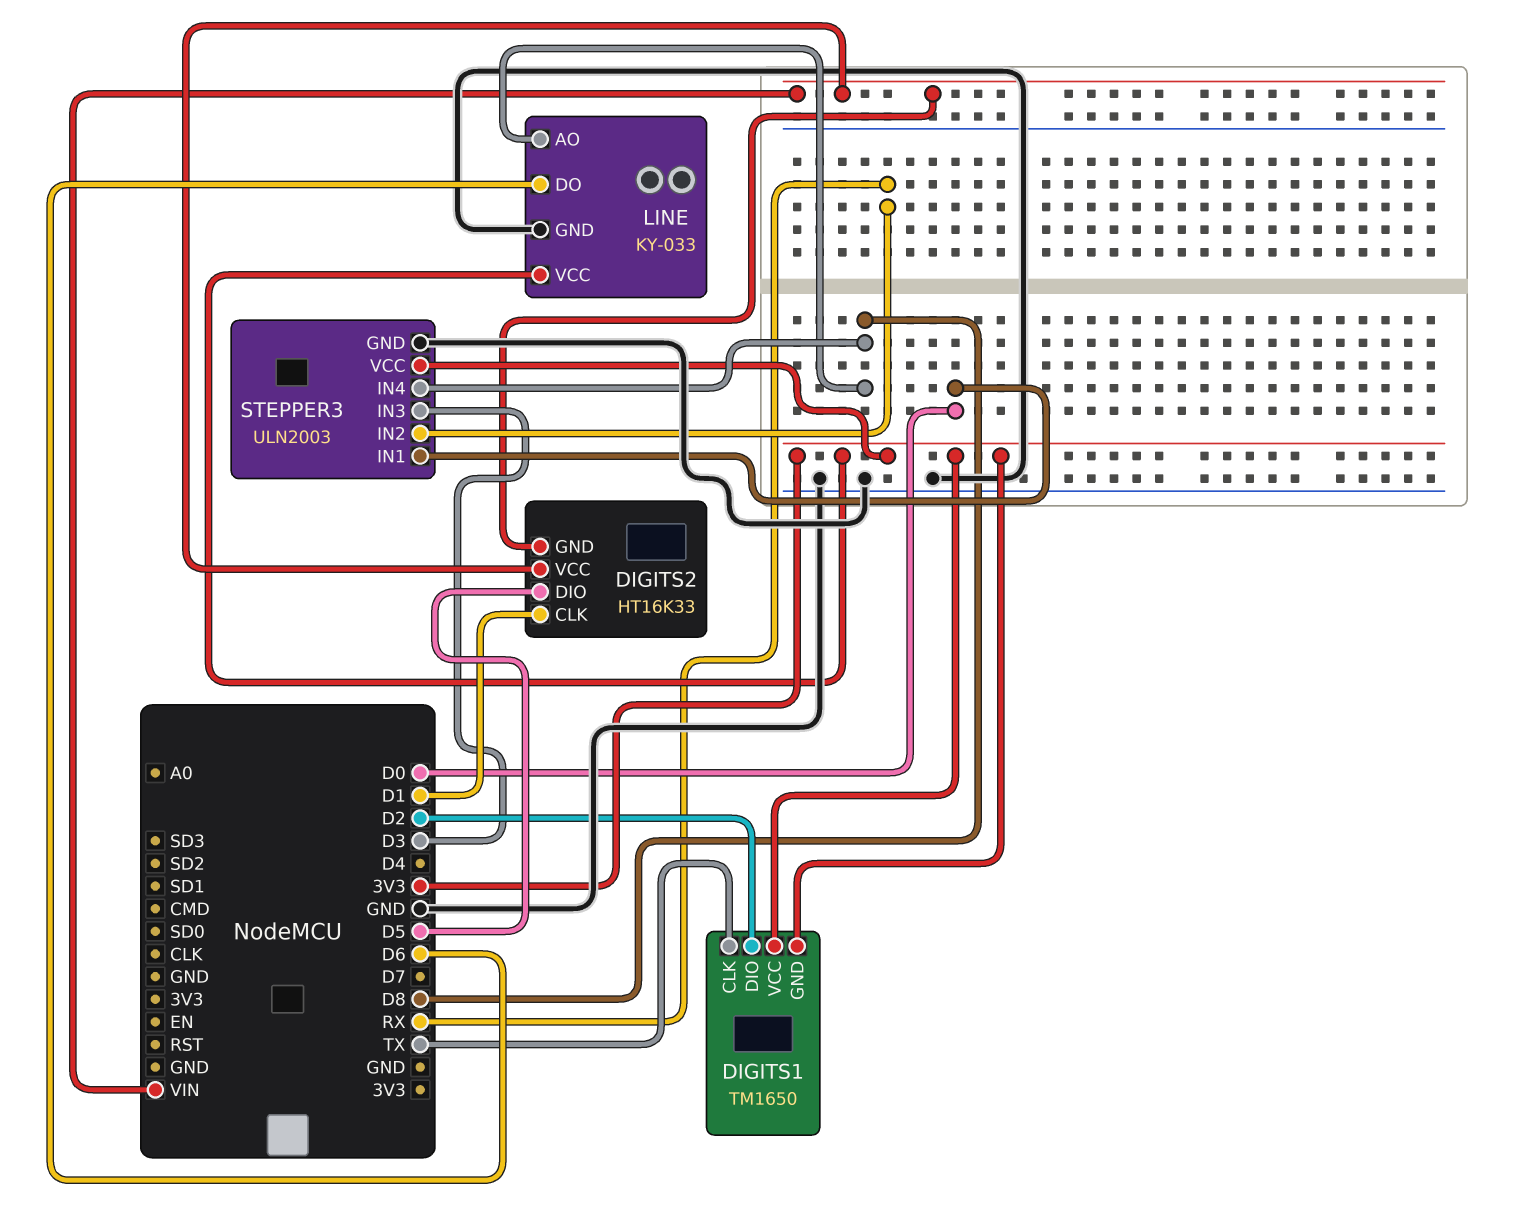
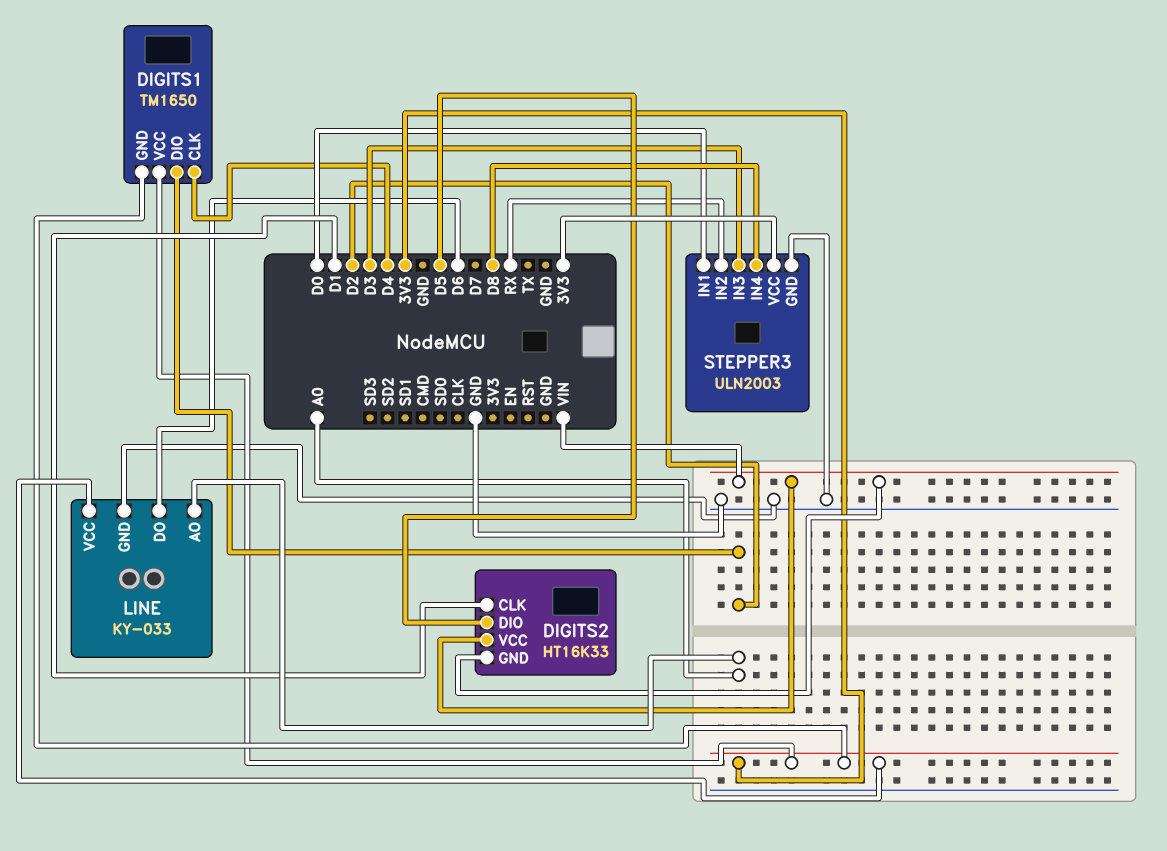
DIGITS1 pin CLK: TX -> D4
LINE pin AO: D8 -> A0

